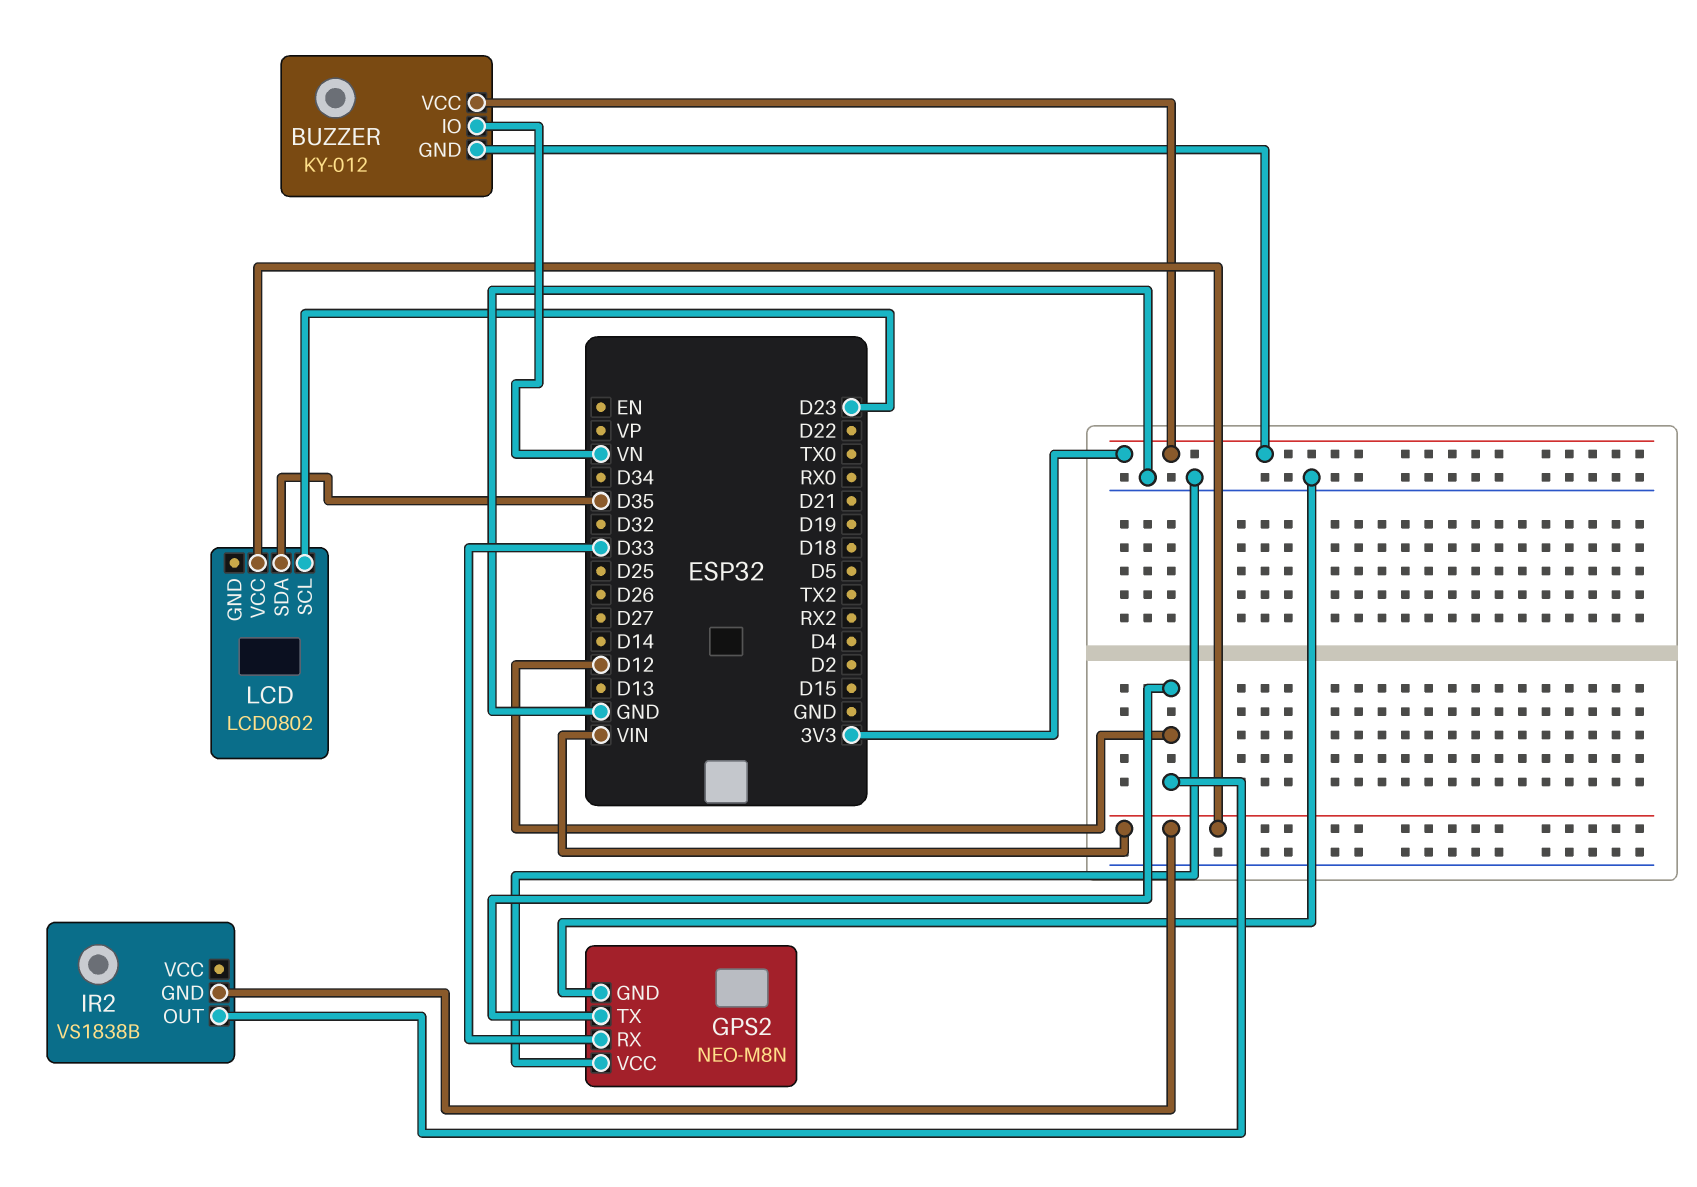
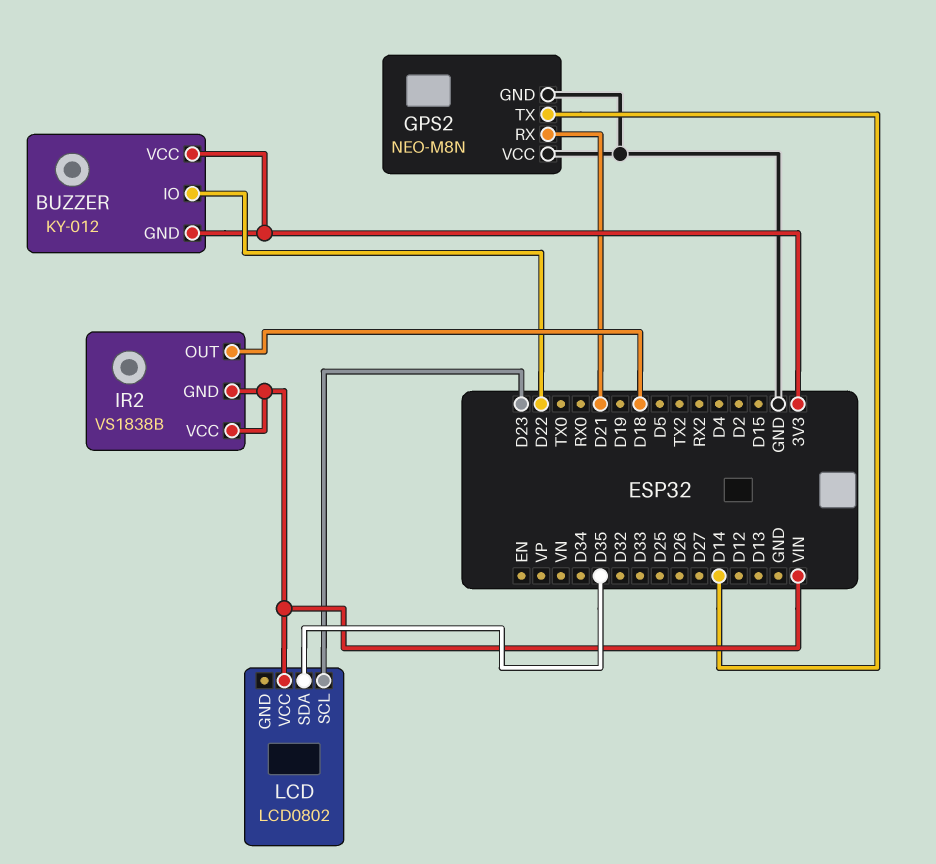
BUZZER pin IO: VN -> D22
GPS2 pin RX: D33 -> D21
GPS2 pin TX: D12 -> D14
IR2 pin OUT: D12 -> D18
IR2 pin VCC: none -> VIN

